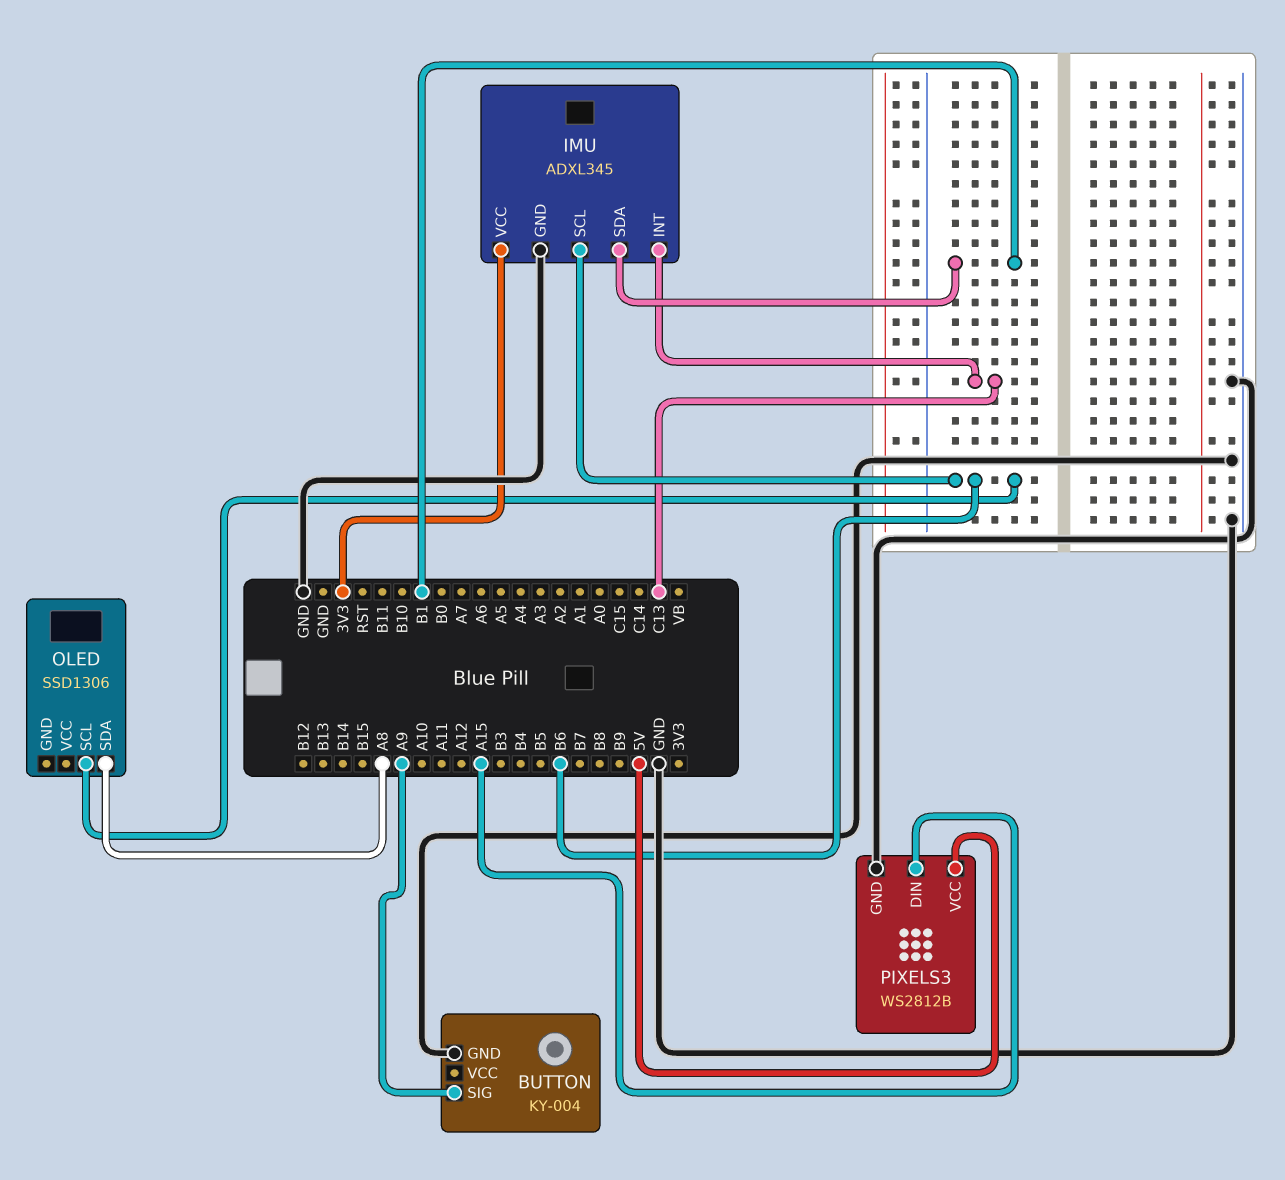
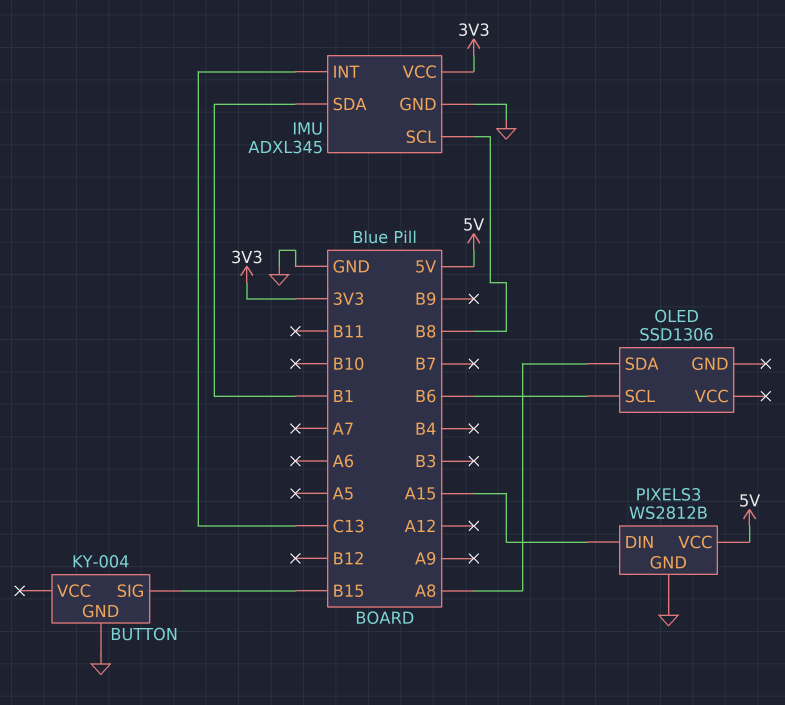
BUTTON pin SIG: A9 -> B15
IMU pin SCL: B6 -> B8

